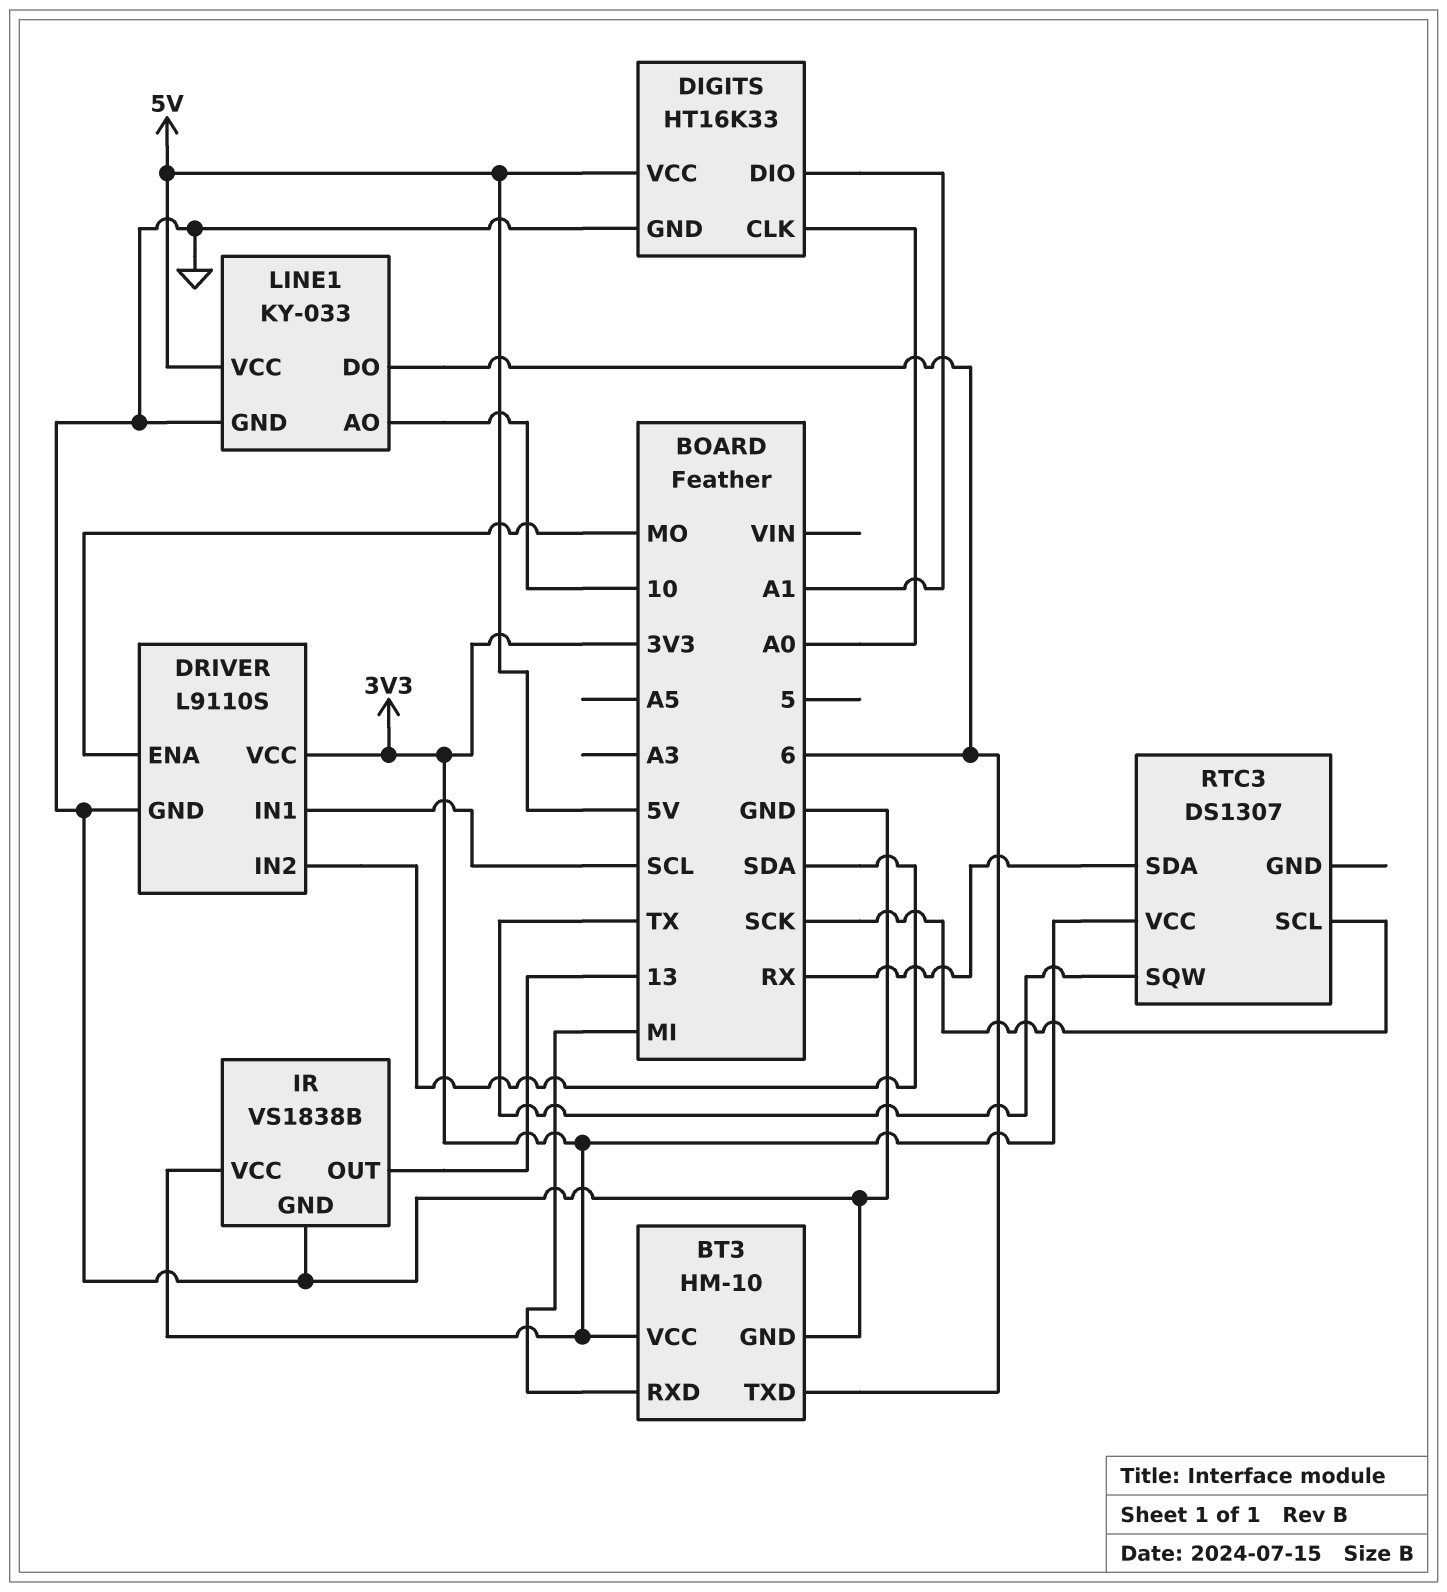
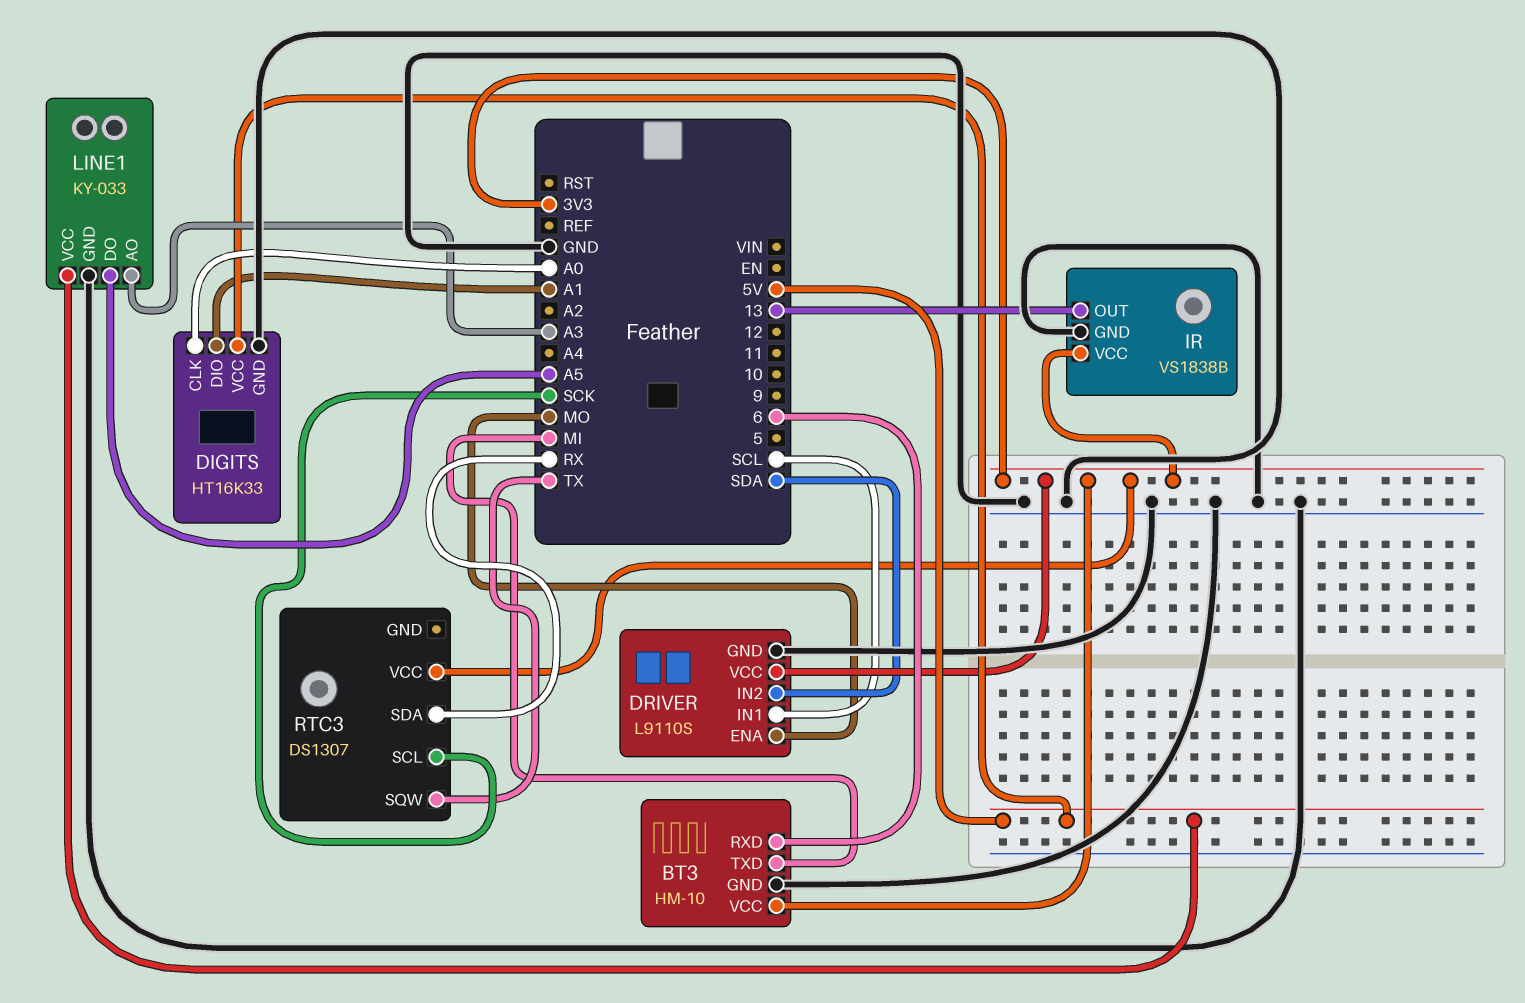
BT3 pin RXD: MI -> 6
BT3 pin TXD: 6 -> MI
LINE1 pin AO: 10 -> A3
LINE1 pin DO: 6 -> A5

